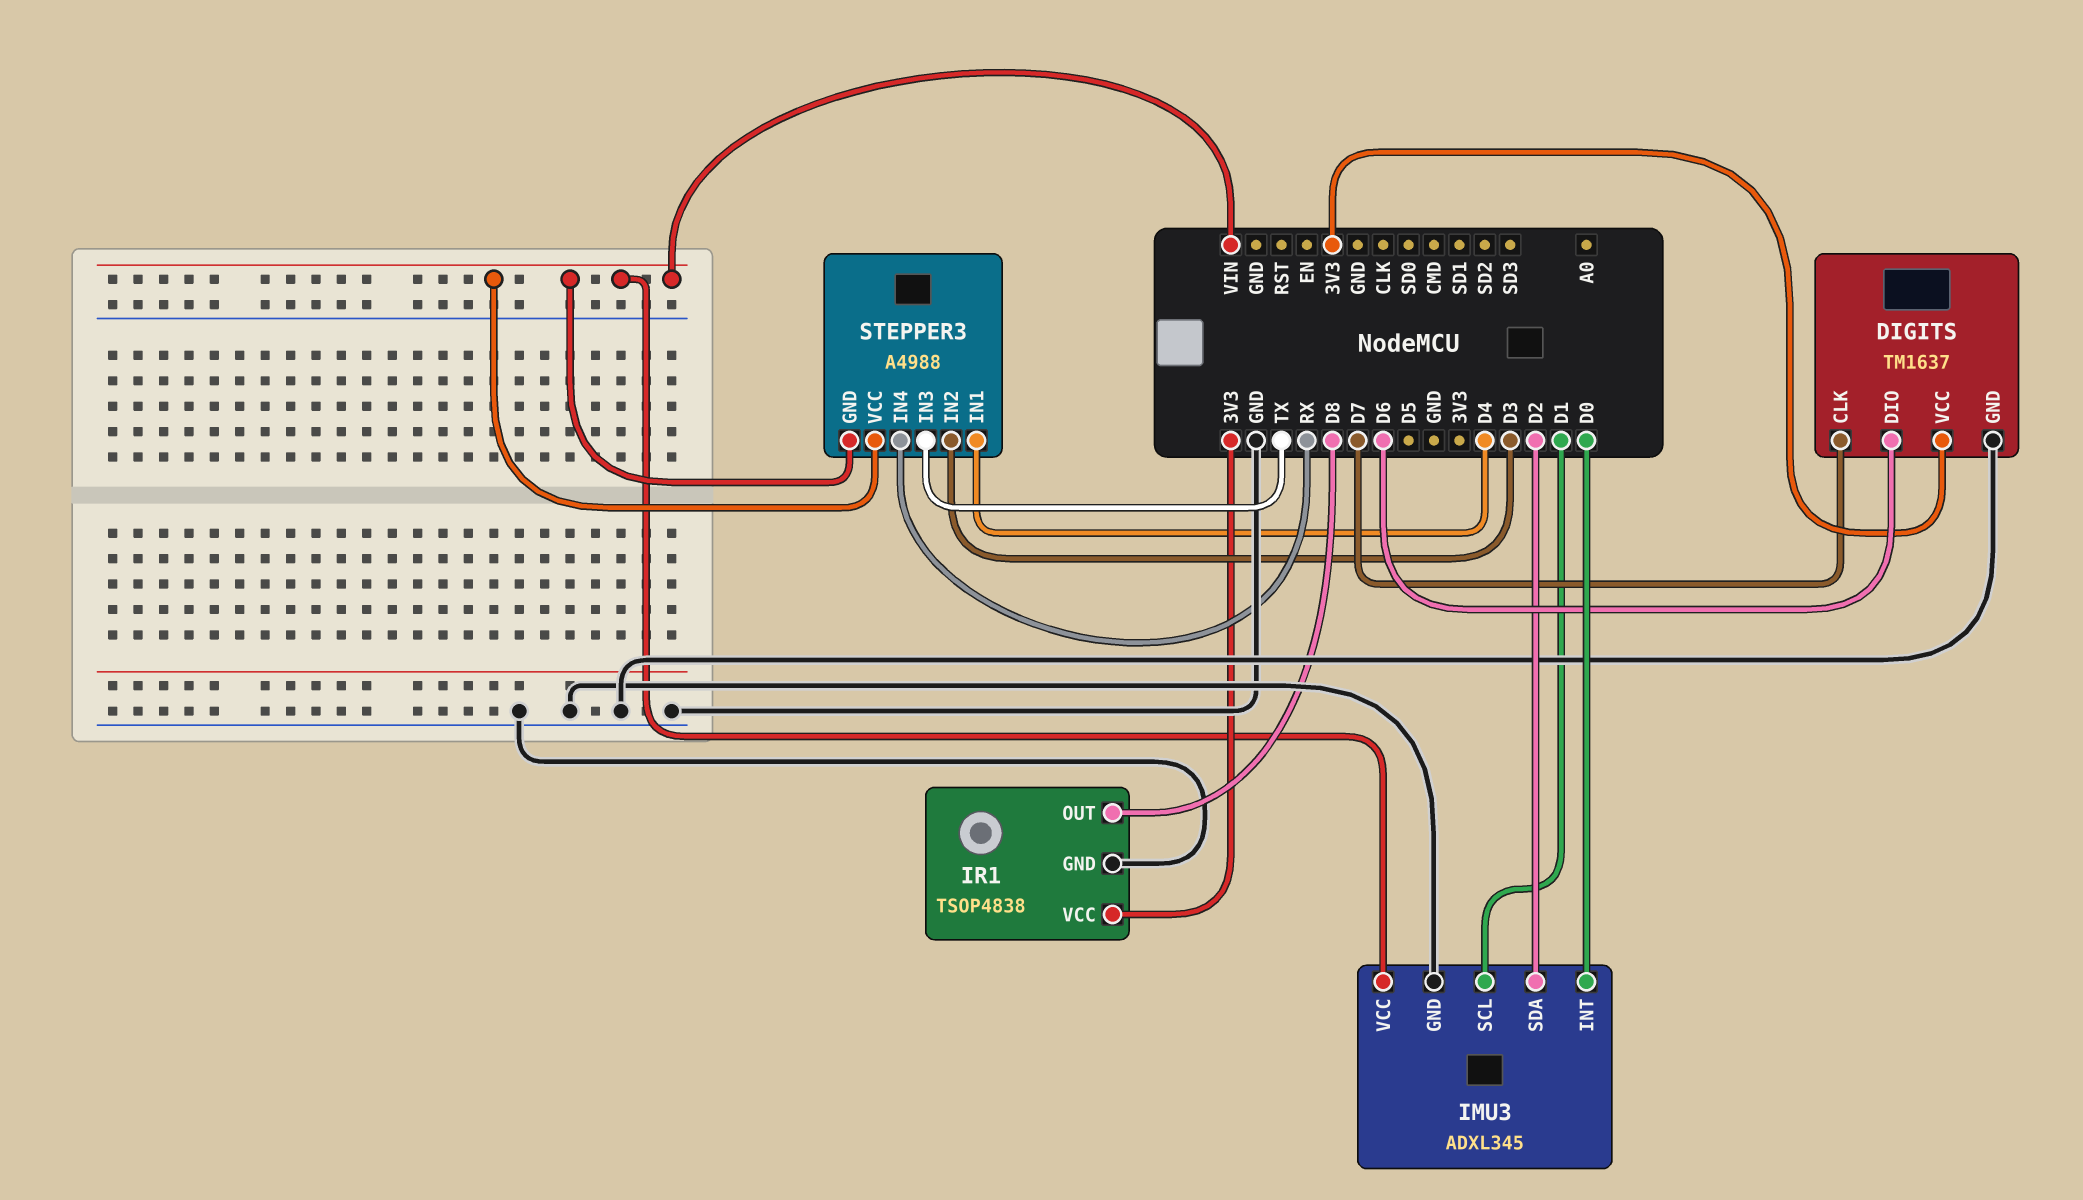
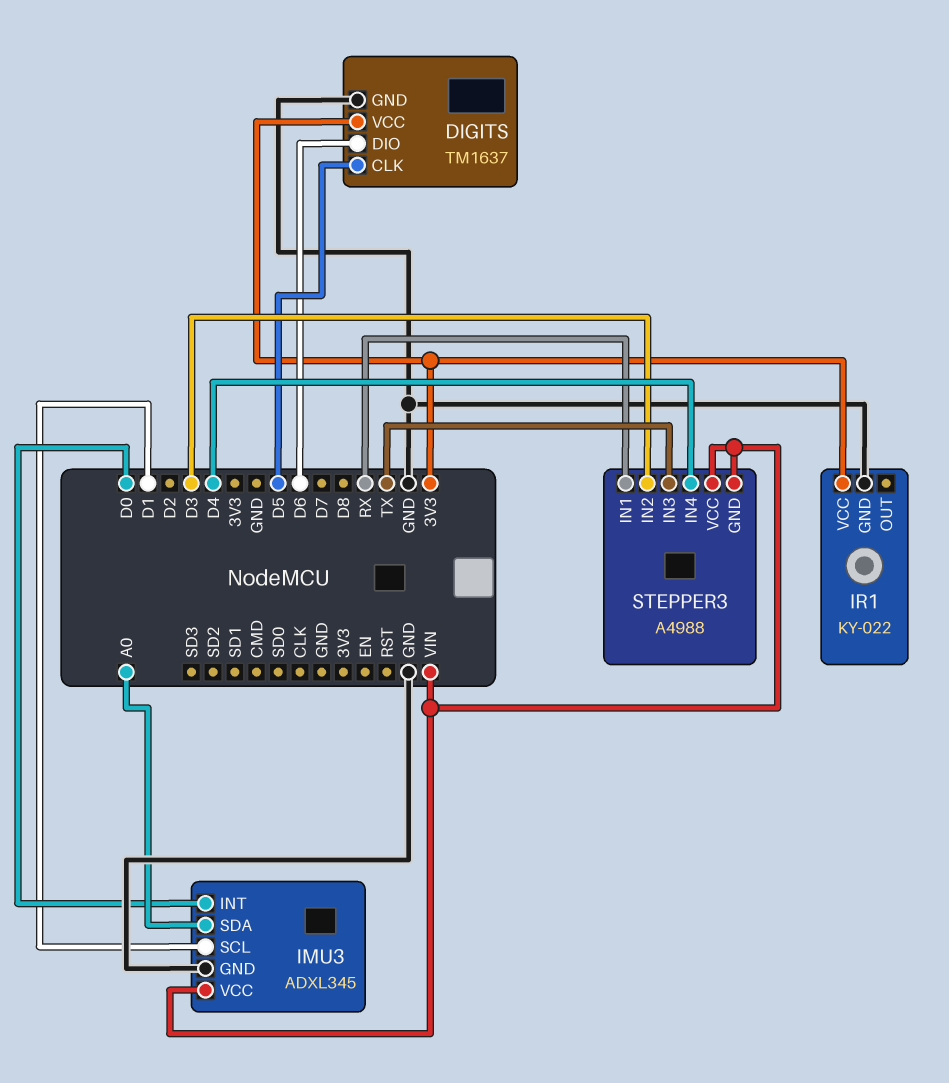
DIGITS pin CLK: D7 -> D5
IMU3 pin SDA: D2 -> A0
IR1: TSOP4838 -> KY-022
IR1 pin OUT: D8 -> none
STEPPER3 pin IN1: D4 -> RX
STEPPER3 pin IN4: RX -> D4

